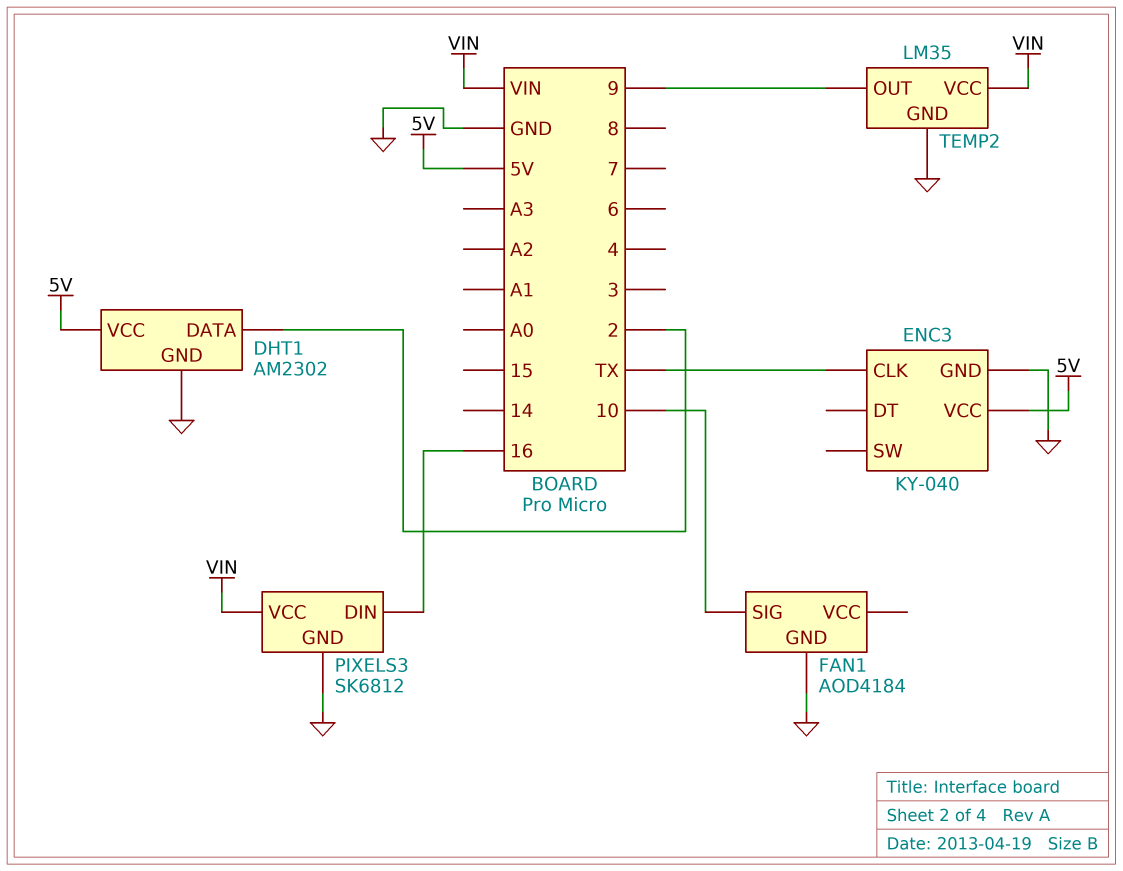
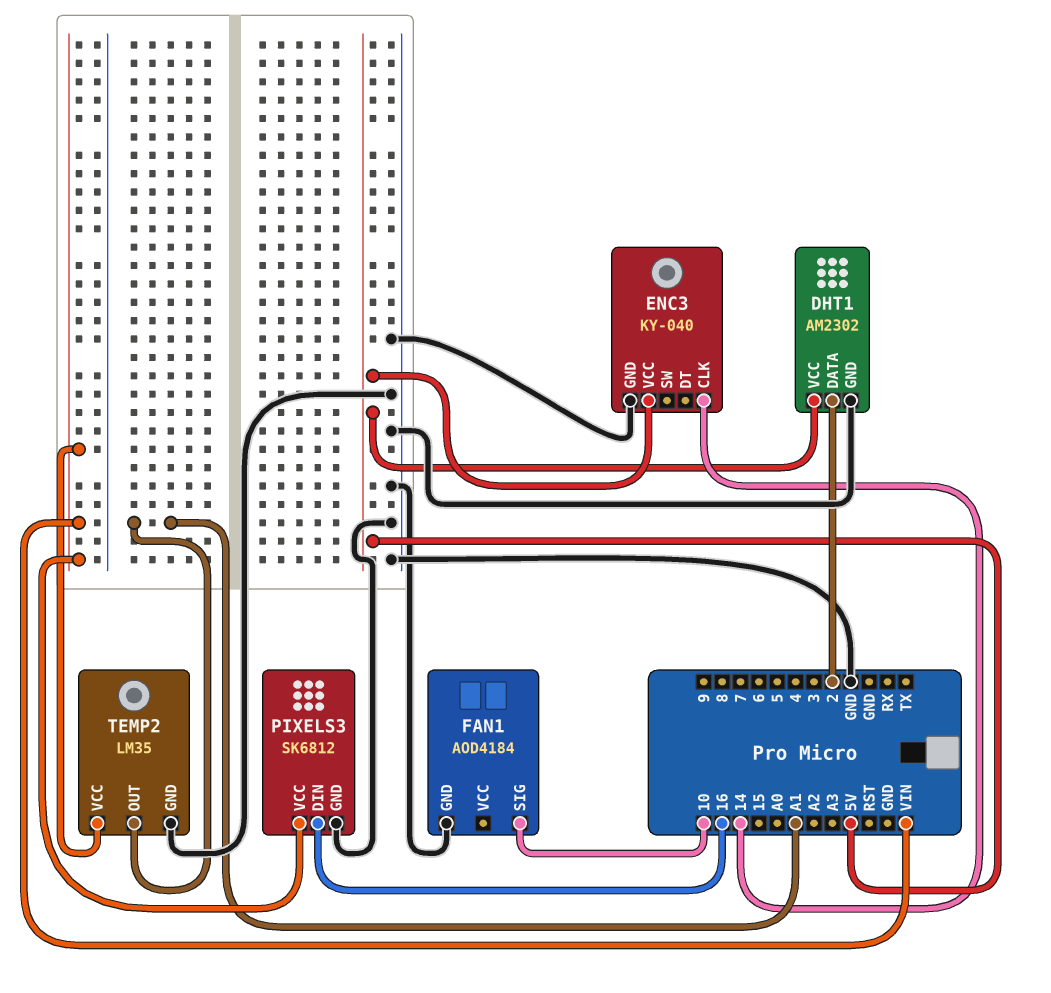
ENC3 pin CLK: TX -> 14
TEMP2 pin OUT: 9 -> A1

